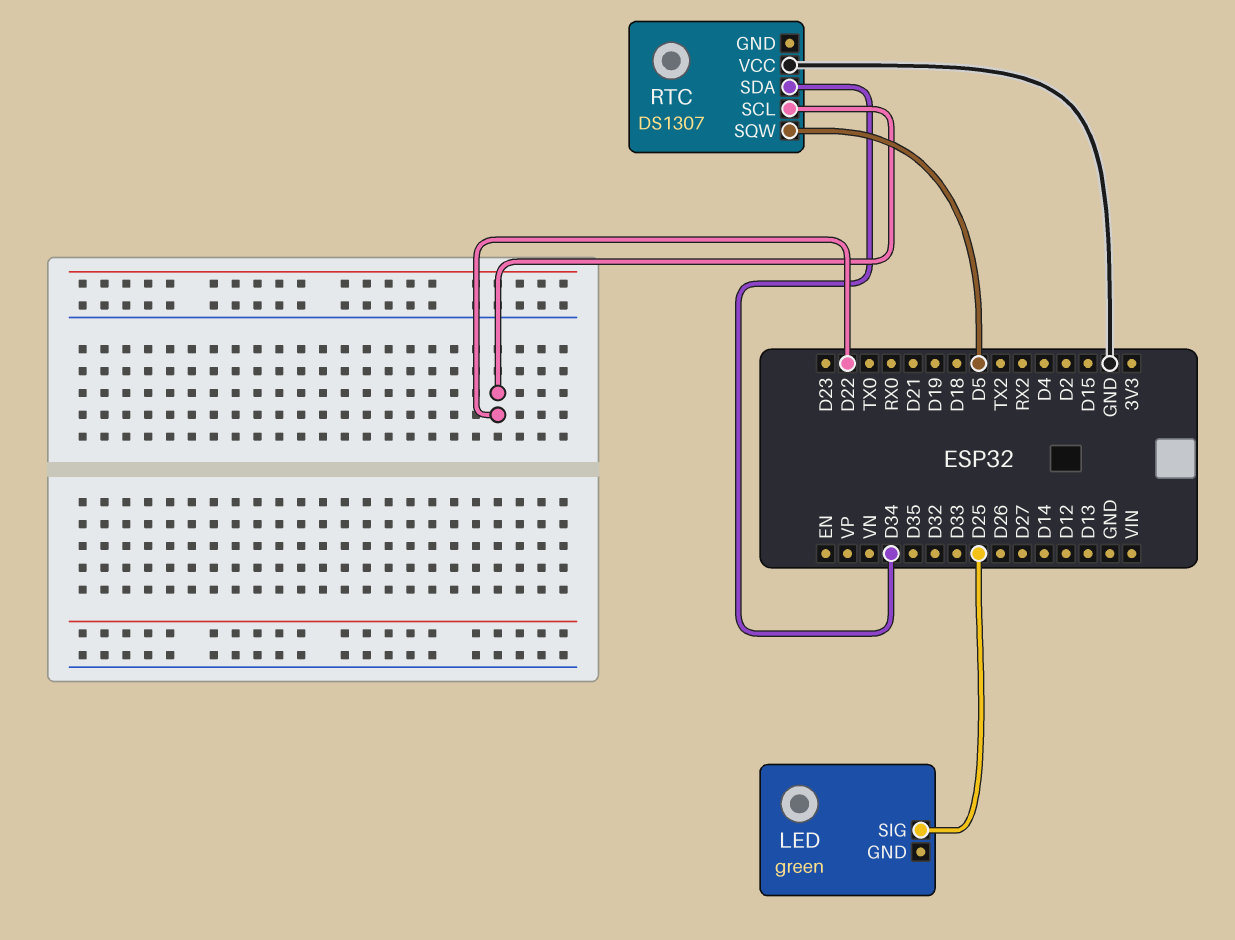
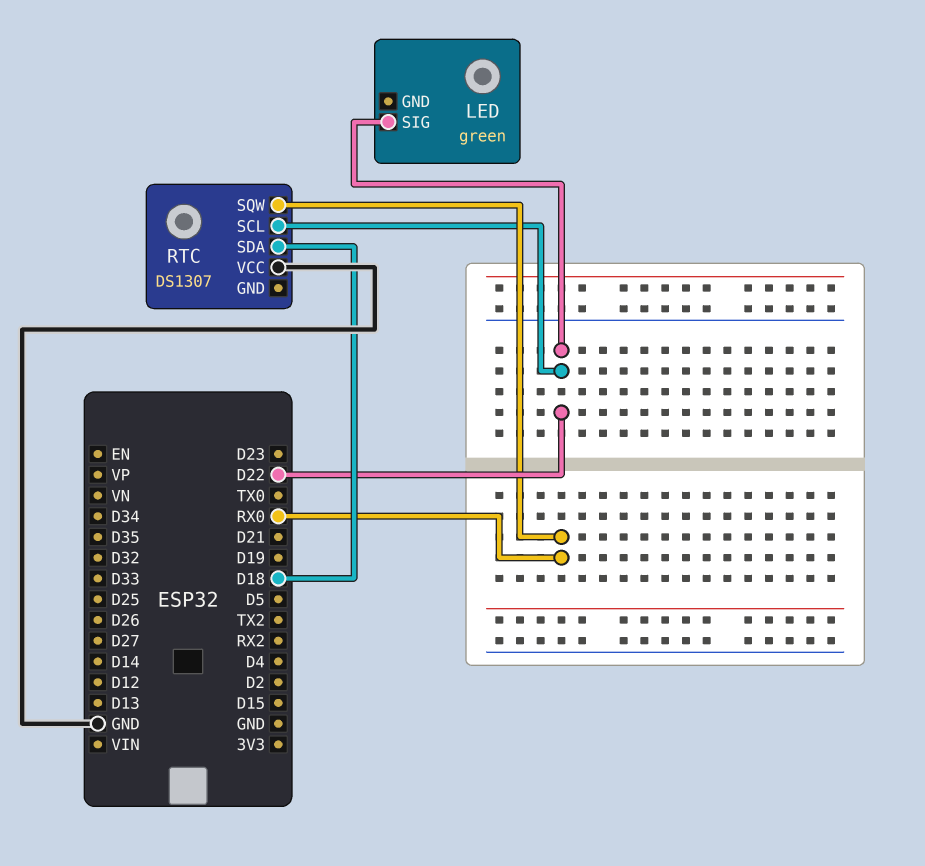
LED pin SIG: D25 -> D22
RTC pin SDA: D34 -> D18
RTC pin SQW: D5 -> RX0

